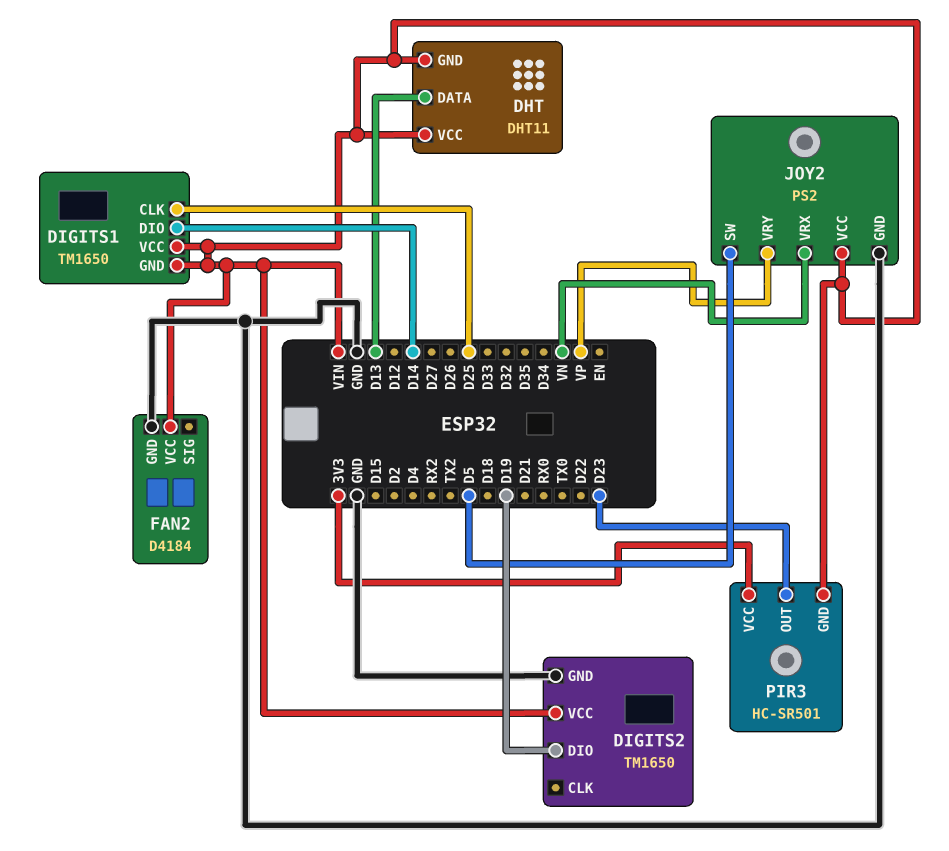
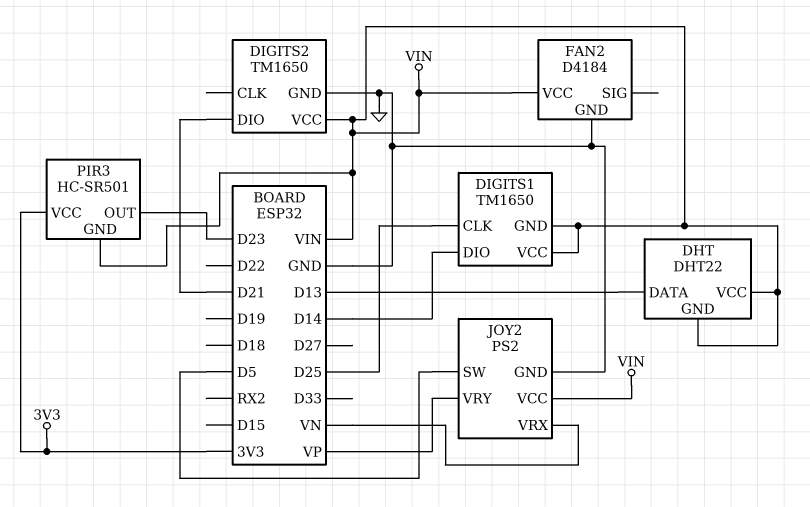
DHT: DHT11 -> DHT22
DIGITS2 pin DIO: D19 -> D21

